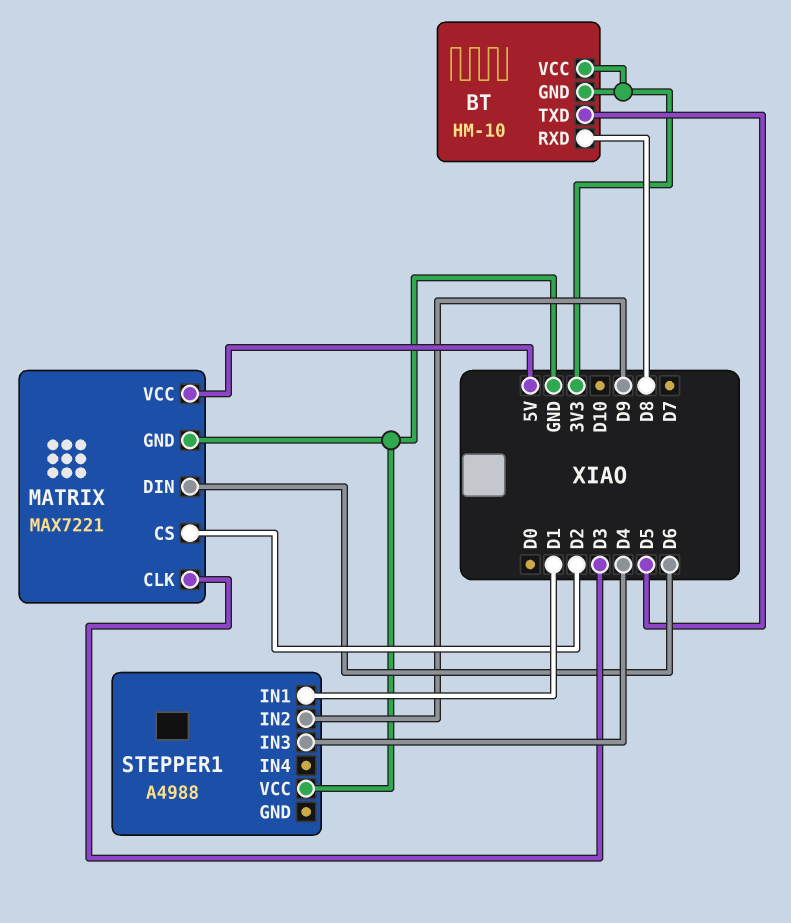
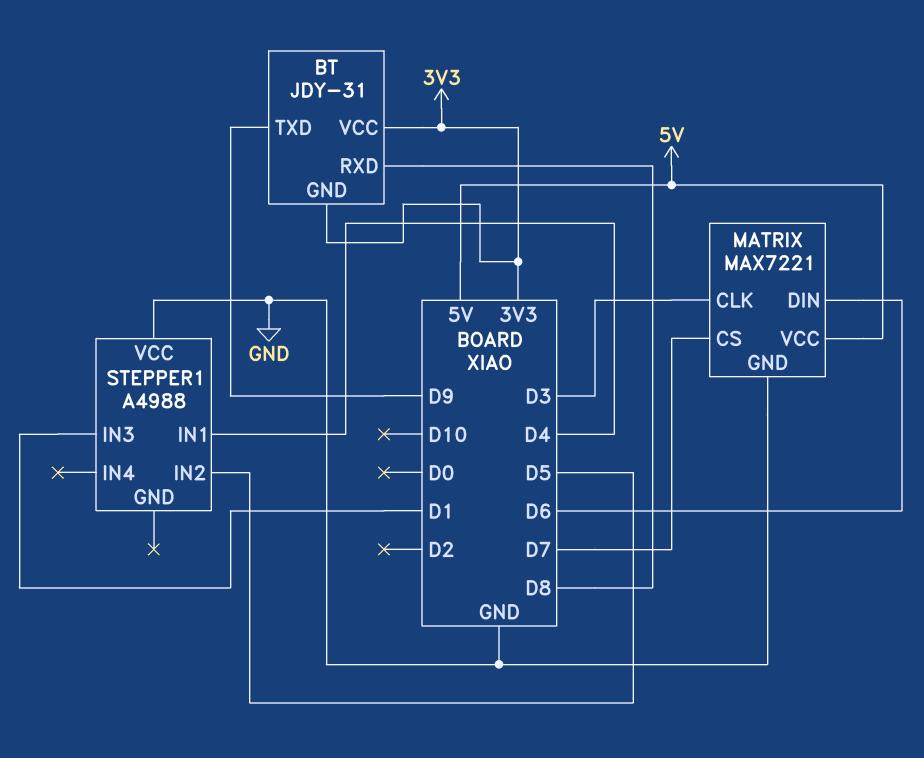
BT: HM-10 -> JDY-31
BT pin TXD: D5 -> D9
MATRIX pin CS: D2 -> D7
STEPPER1 pin IN1: D1 -> D4
STEPPER1 pin IN2: D9 -> D5
STEPPER1 pin IN3: D4 -> D1

